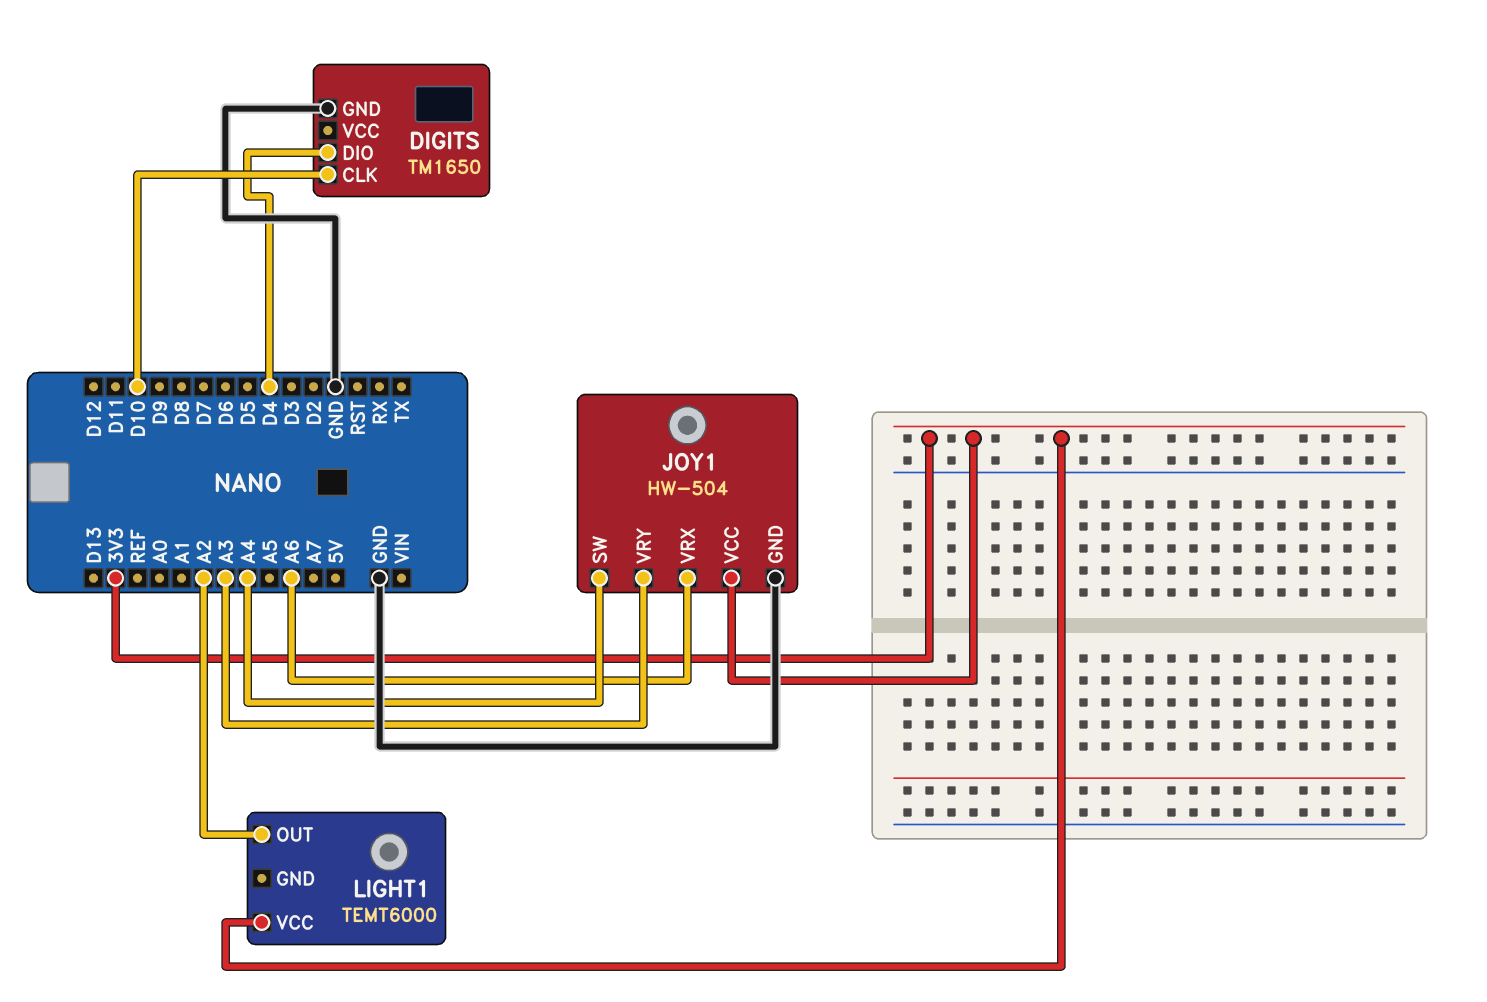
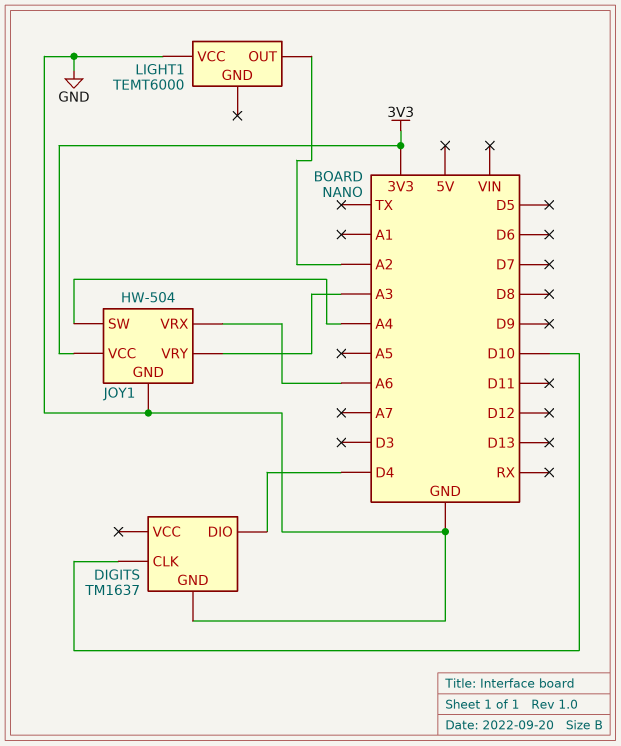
DIGITS: TM1650 -> TM1637
LIGHT1 pin VCC: 3V3 -> GND

